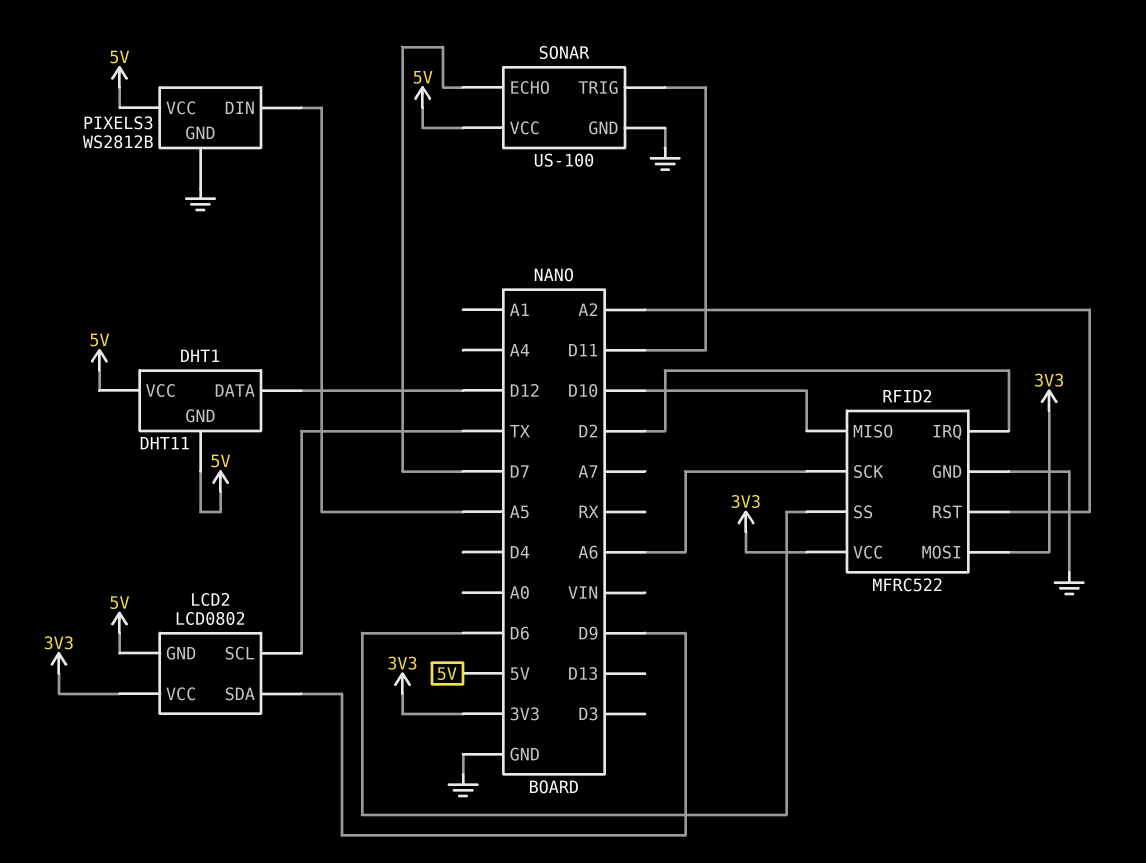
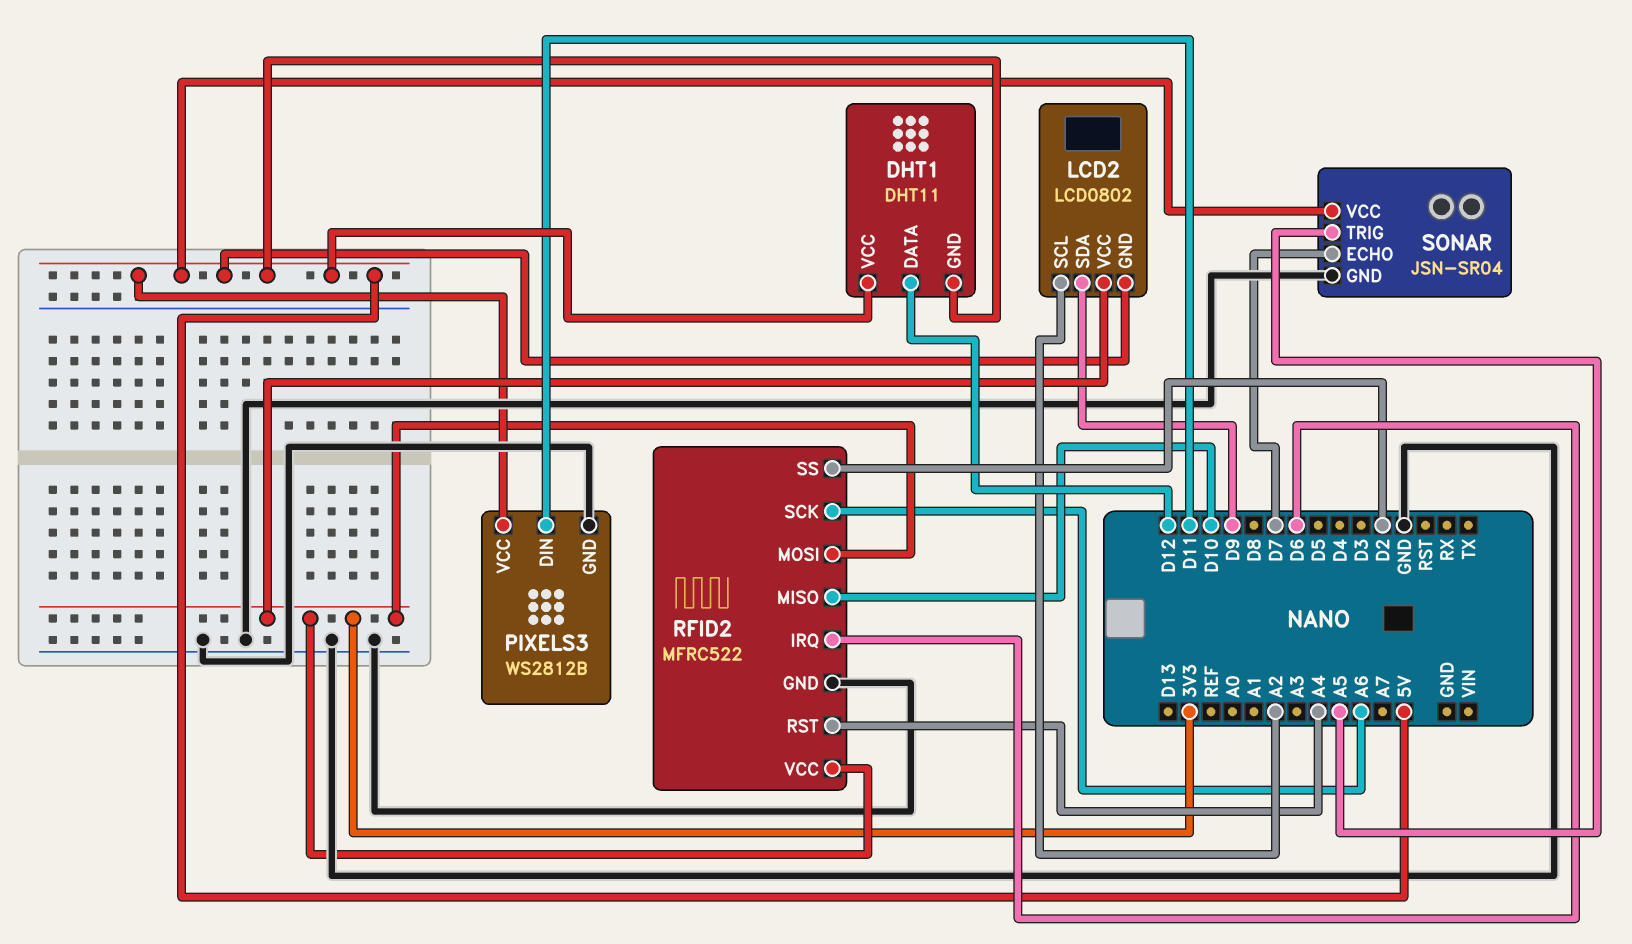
LCD2 pin SCL: TX -> A2
PIXELS3 pin DIN: A5 -> D11
RFID2 pin IRQ: D2 -> D6
RFID2 pin RST: A2 -> A4
RFID2 pin SS: D6 -> D2
SONAR: US-100 -> JSN-SR04
SONAR pin TRIG: D11 -> A5

